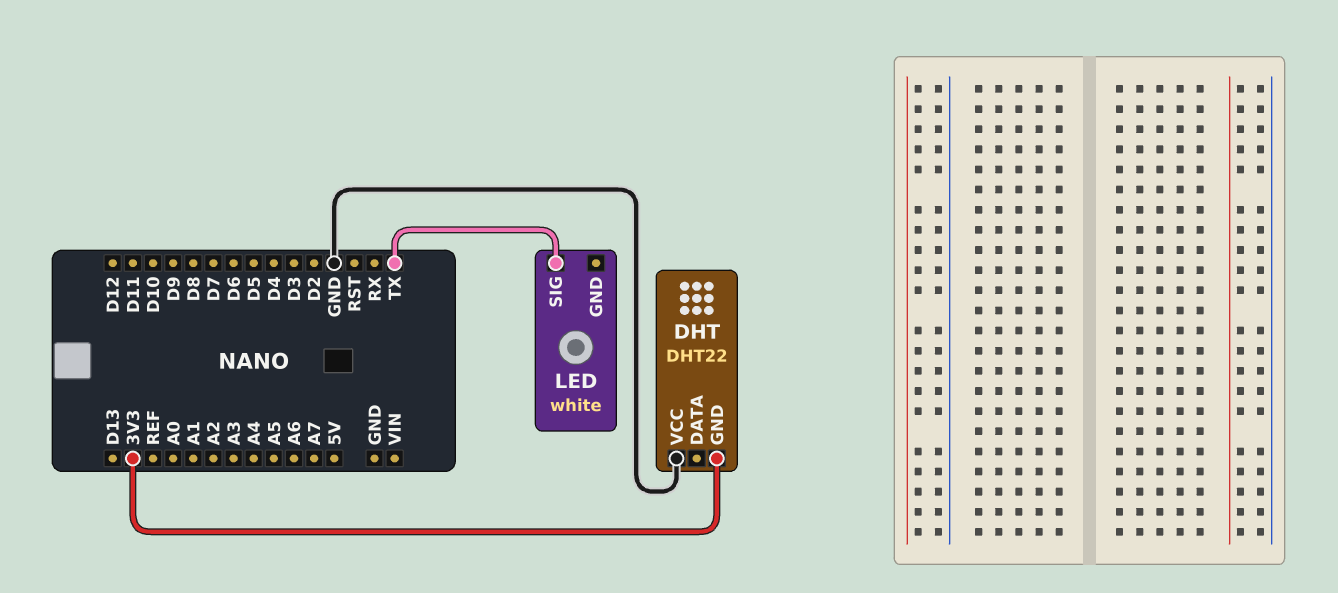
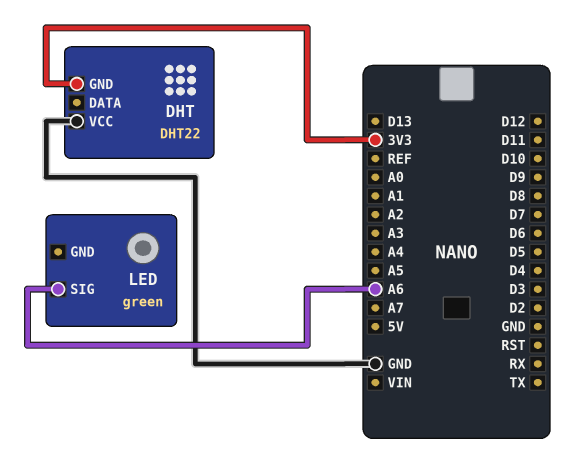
LED: white -> green
LED pin SIG: TX -> A6

